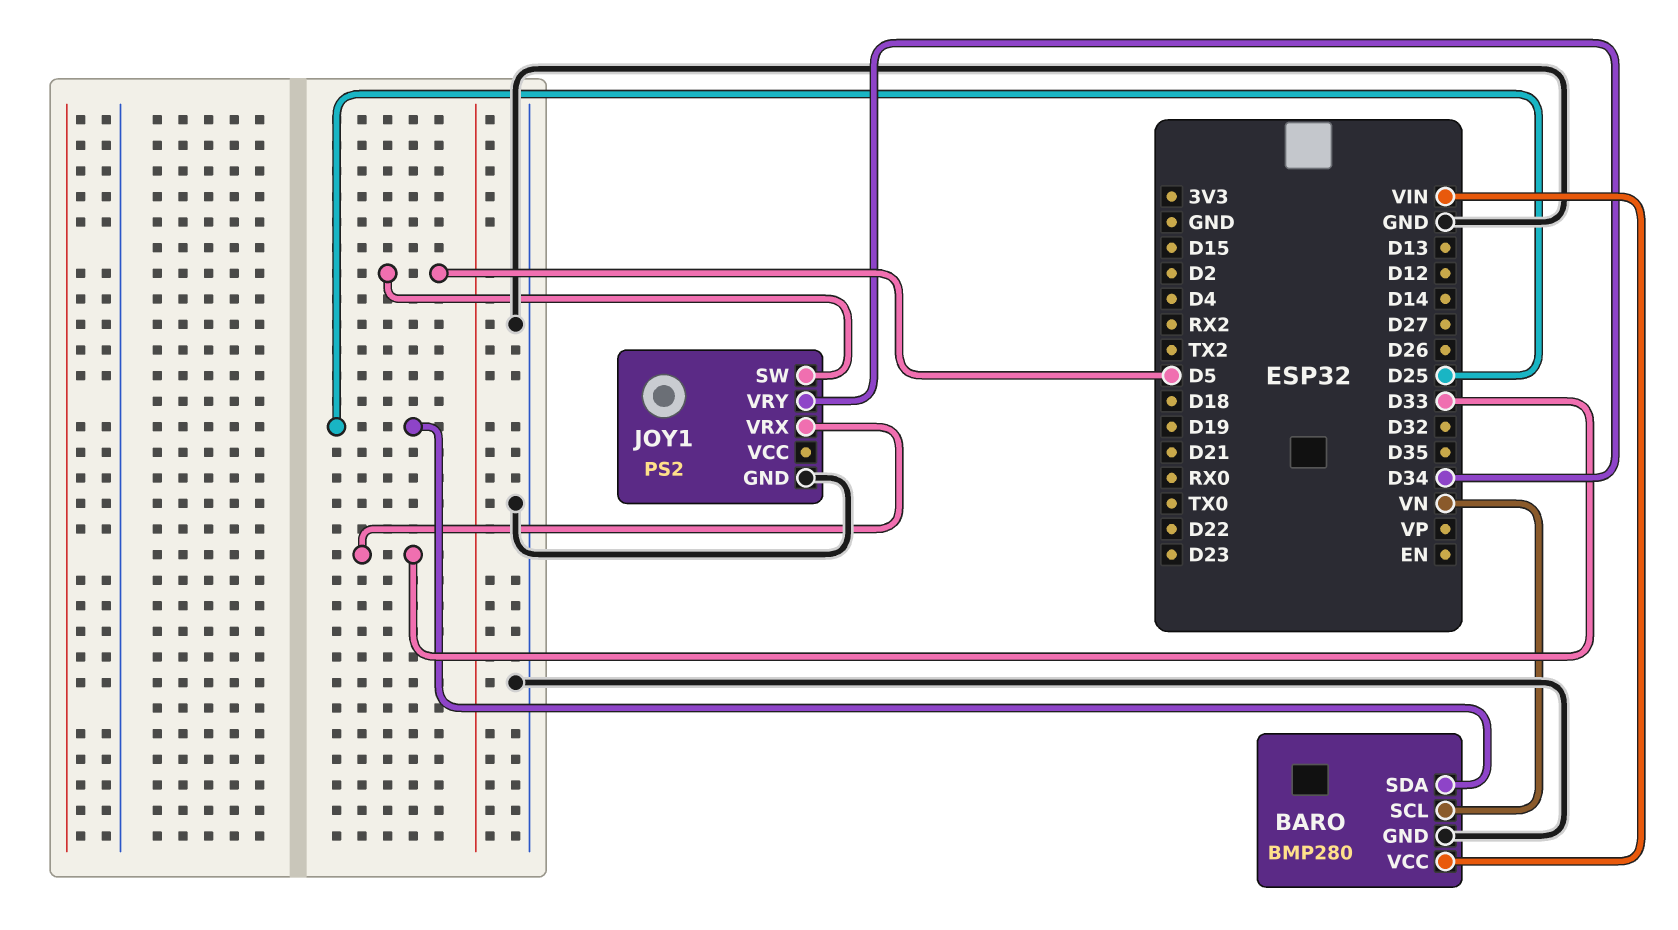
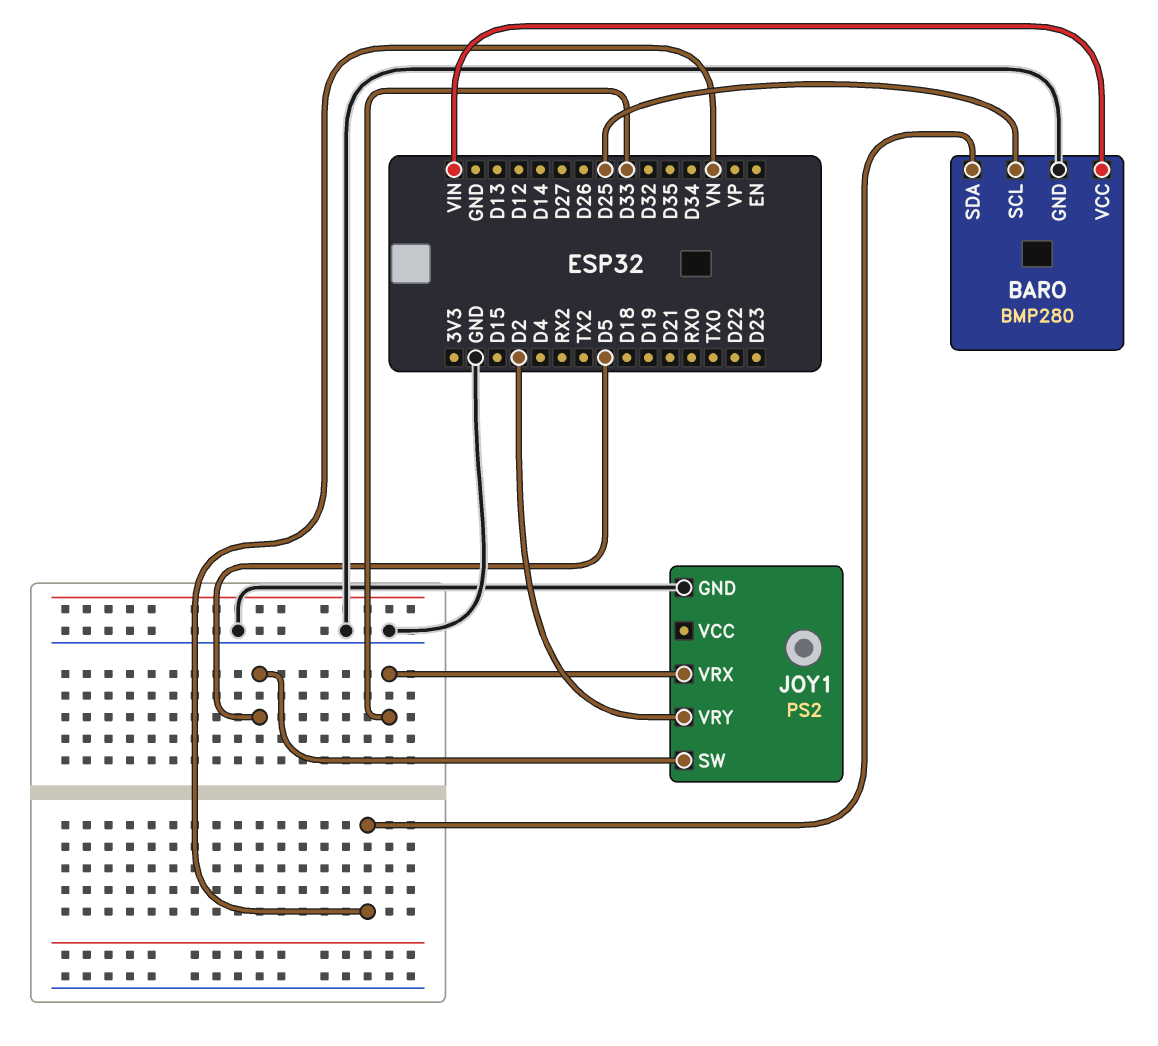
BARO pin SCL: VN -> D25
BARO pin SDA: D25 -> VN
JOY1 pin VRY: D34 -> D2

